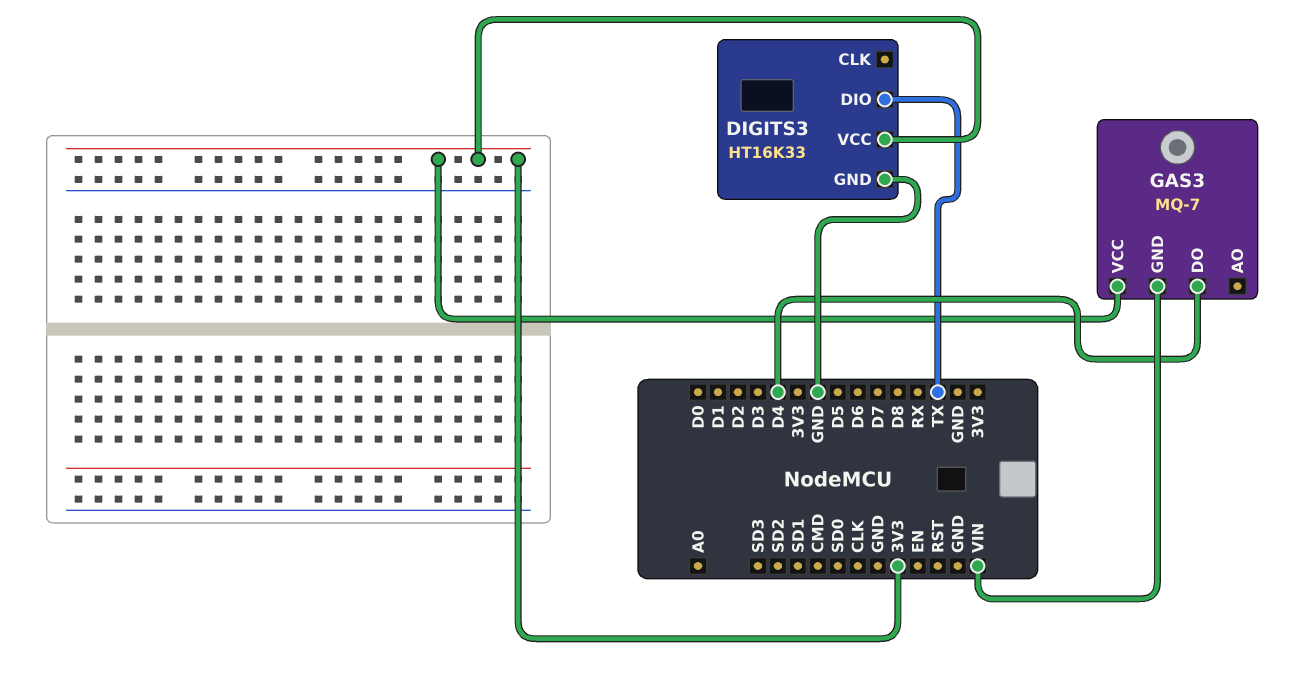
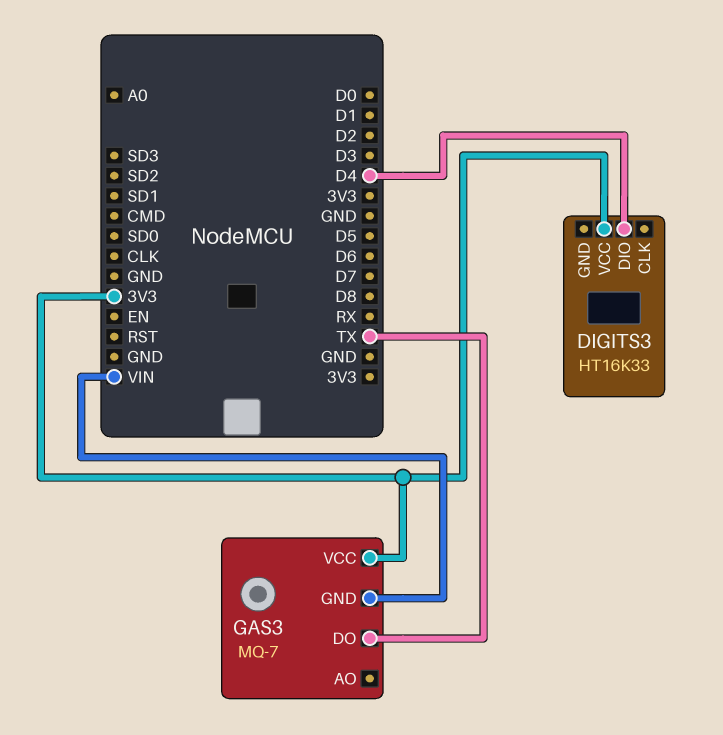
DIGITS3 pin DIO: TX -> D4
DIGITS3 pin GND: GND -> none
GAS3 pin DO: D4 -> TX

